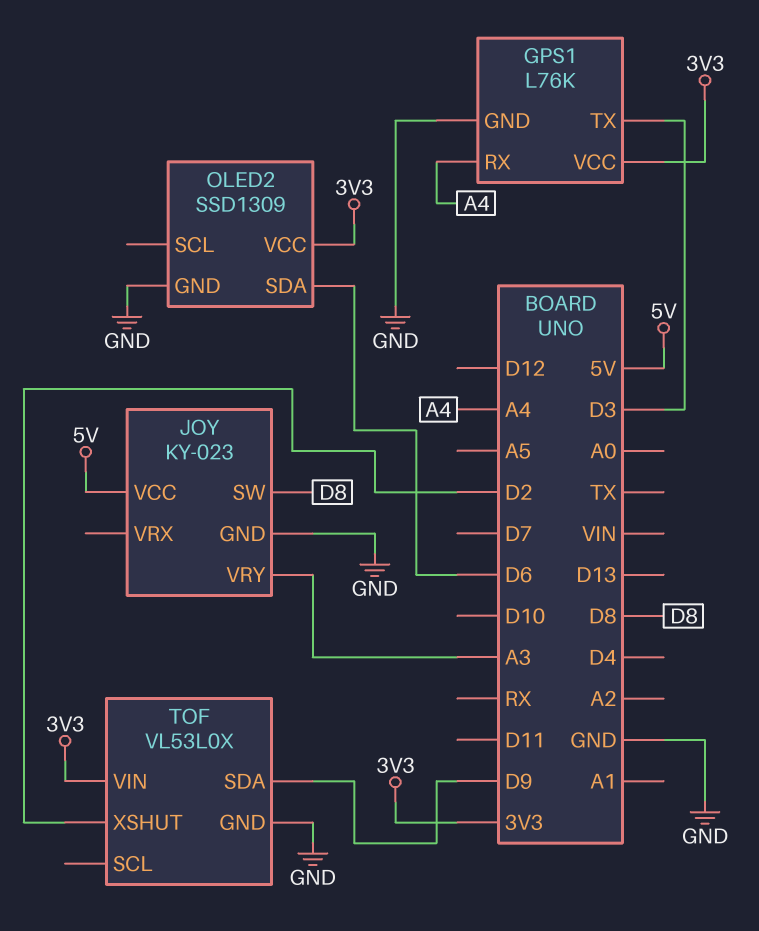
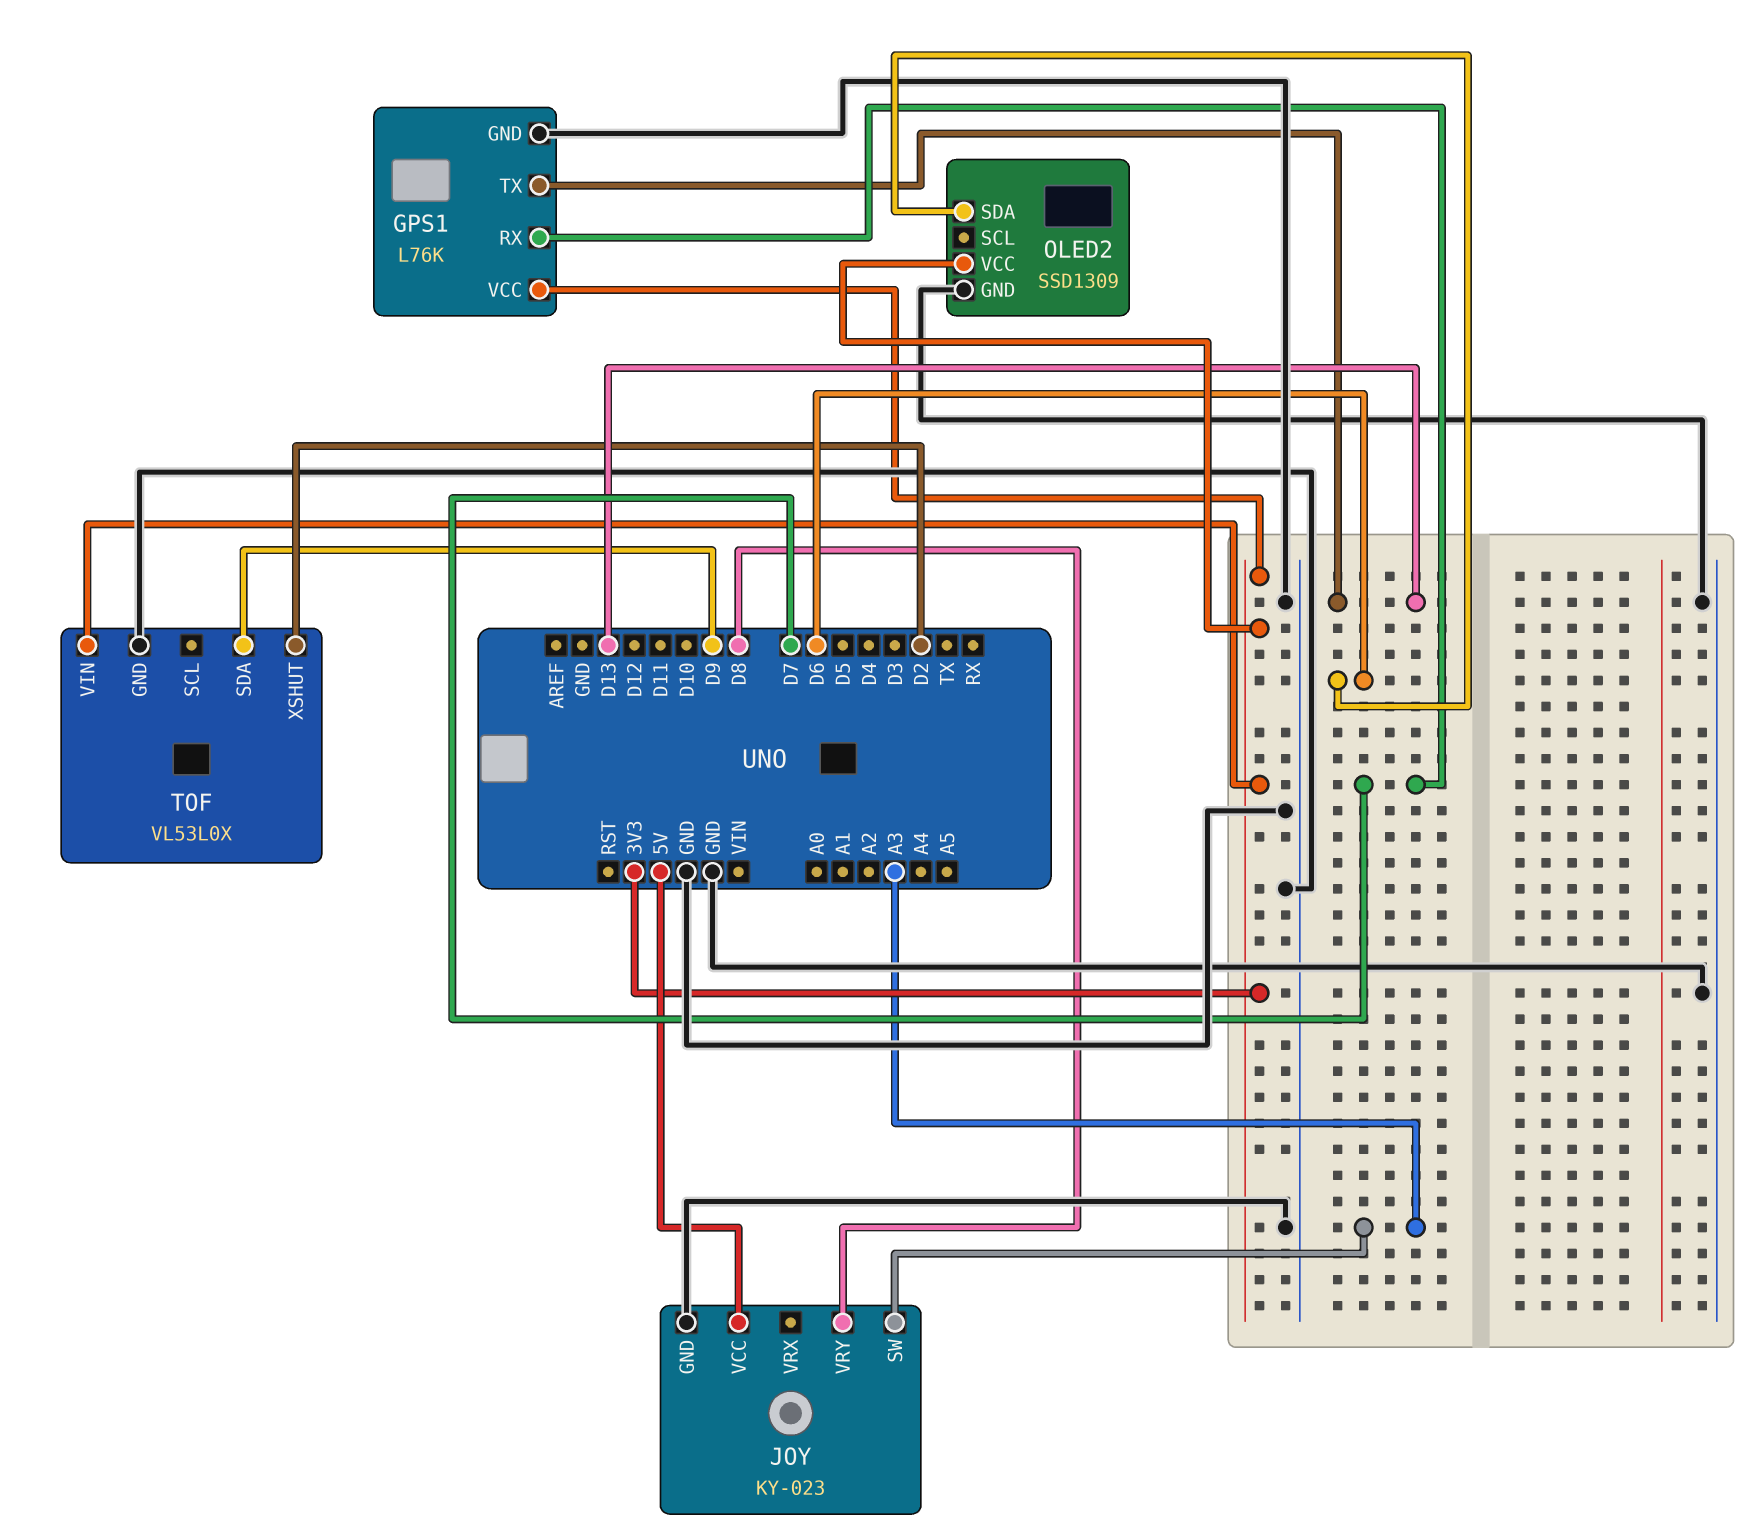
GPS1 pin RX: A4 -> D7
GPS1 pin TX: D3 -> D13
JOY pin SW: D8 -> A3
JOY pin VRY: A3 -> D8

